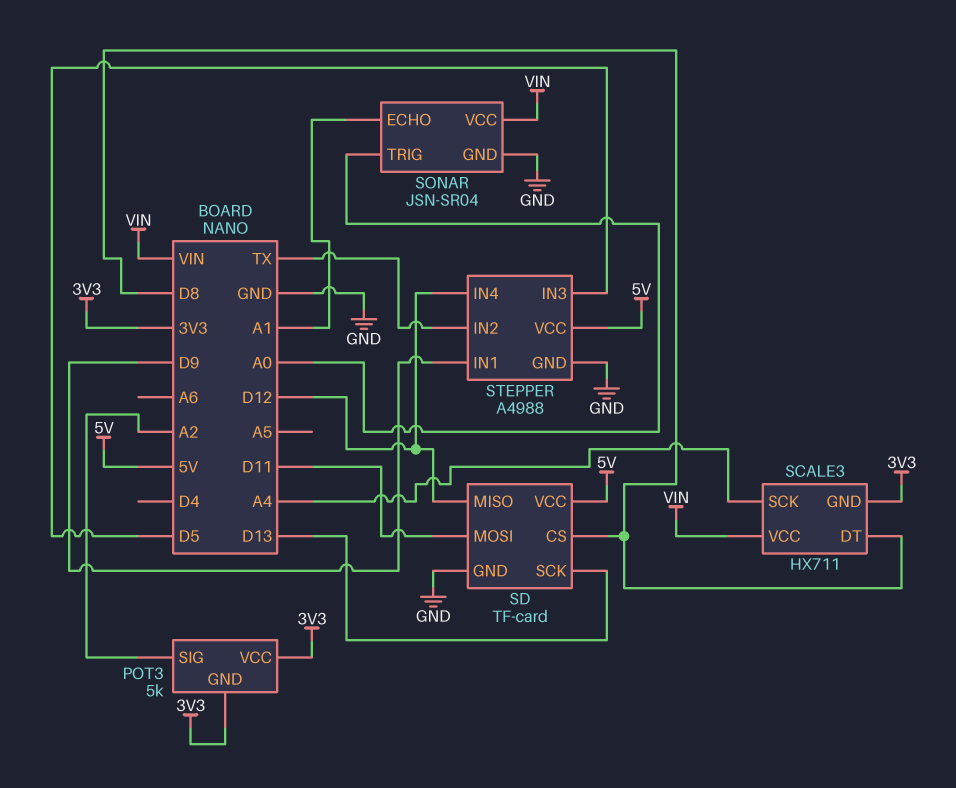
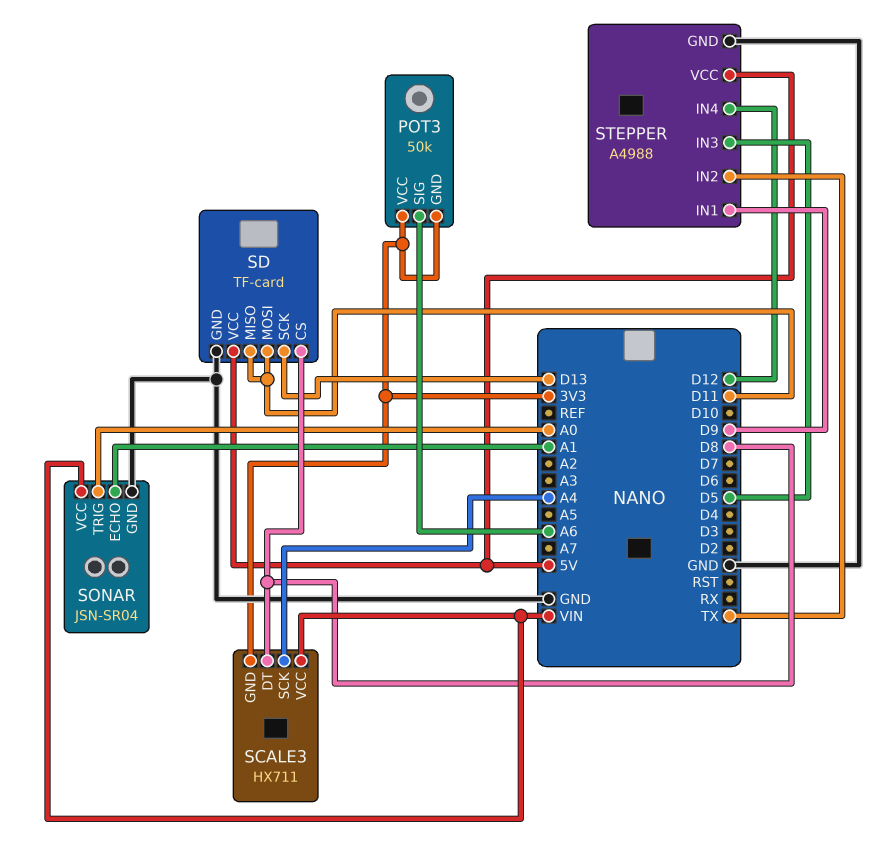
POT3: 5k -> 50k
POT3 pin SIG: A2 -> A6
SD pin MISO: D12 -> D11

